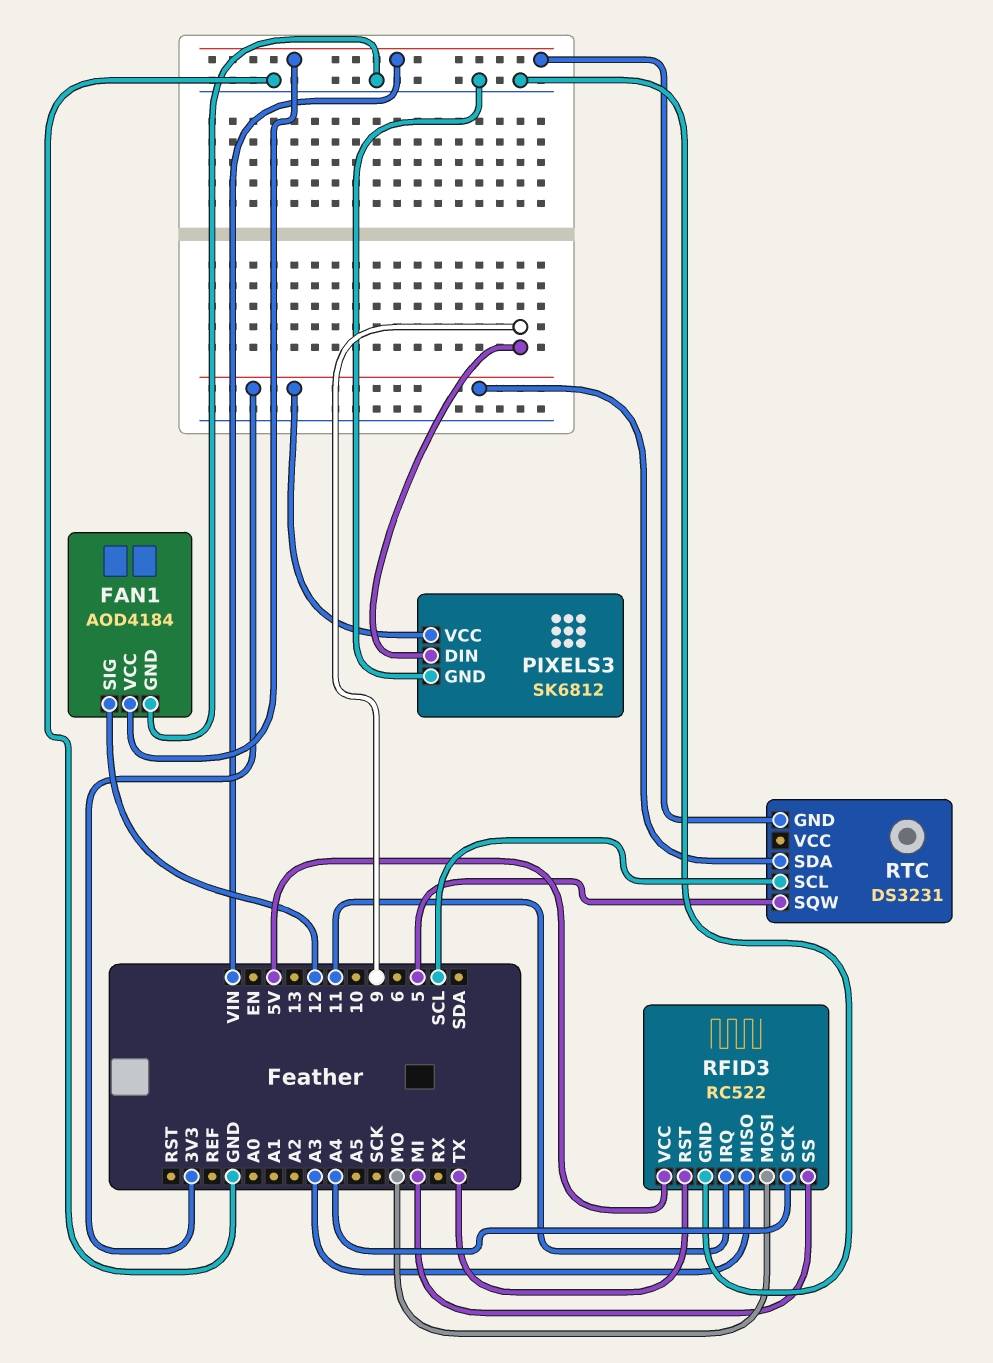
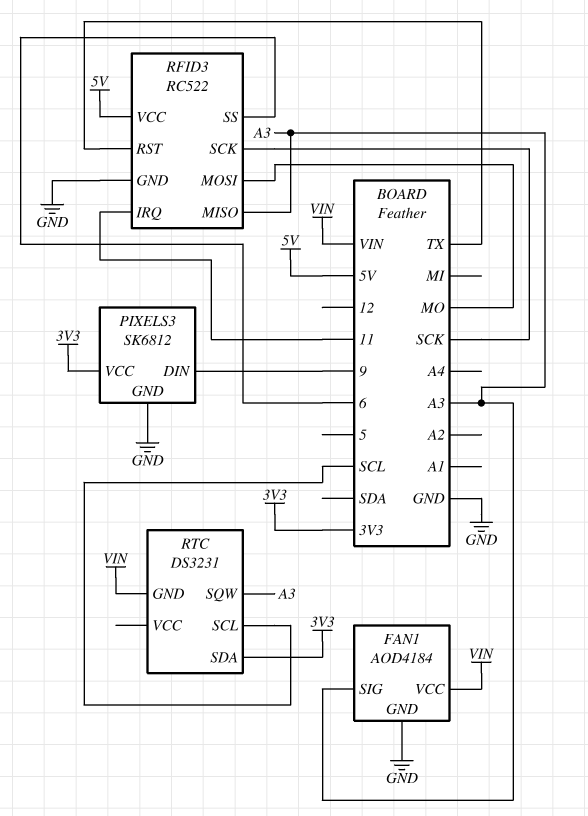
FAN1 pin SIG: 12 -> A3
RFID3 pin SCK: A4 -> SCK
RFID3 pin SS: MI -> 6
RTC pin SQW: 5 -> A3

